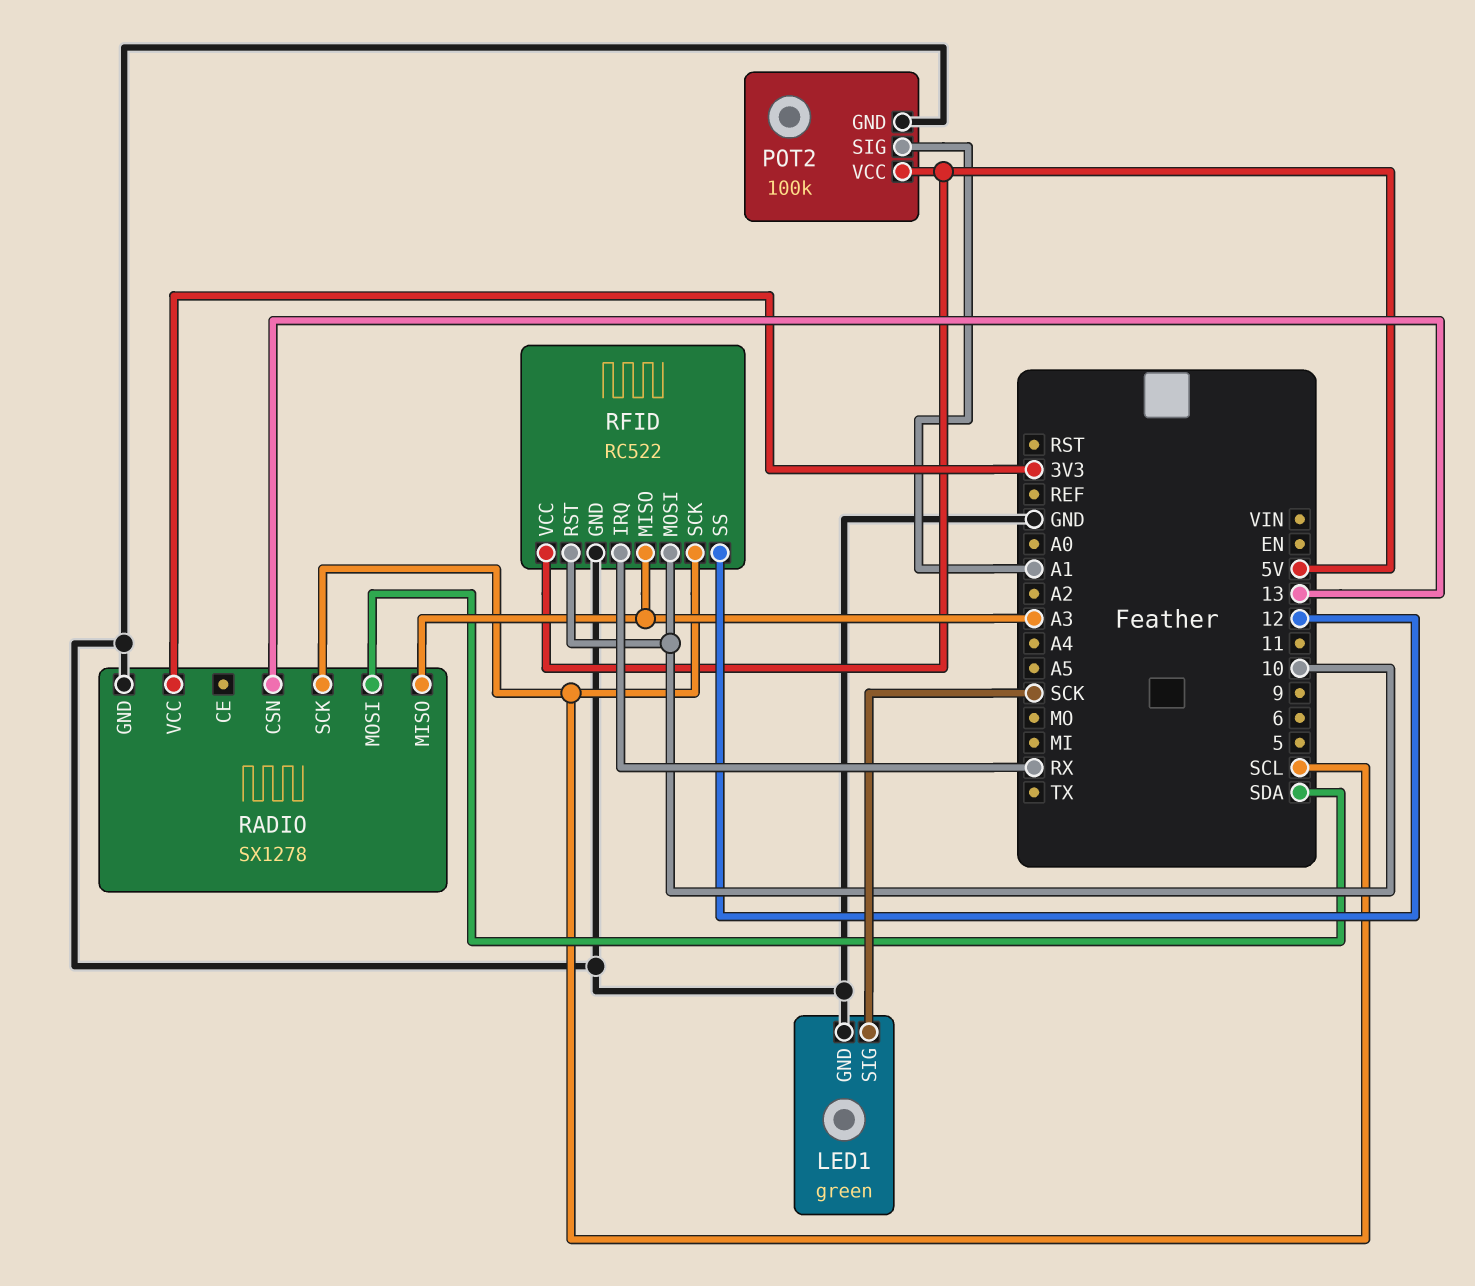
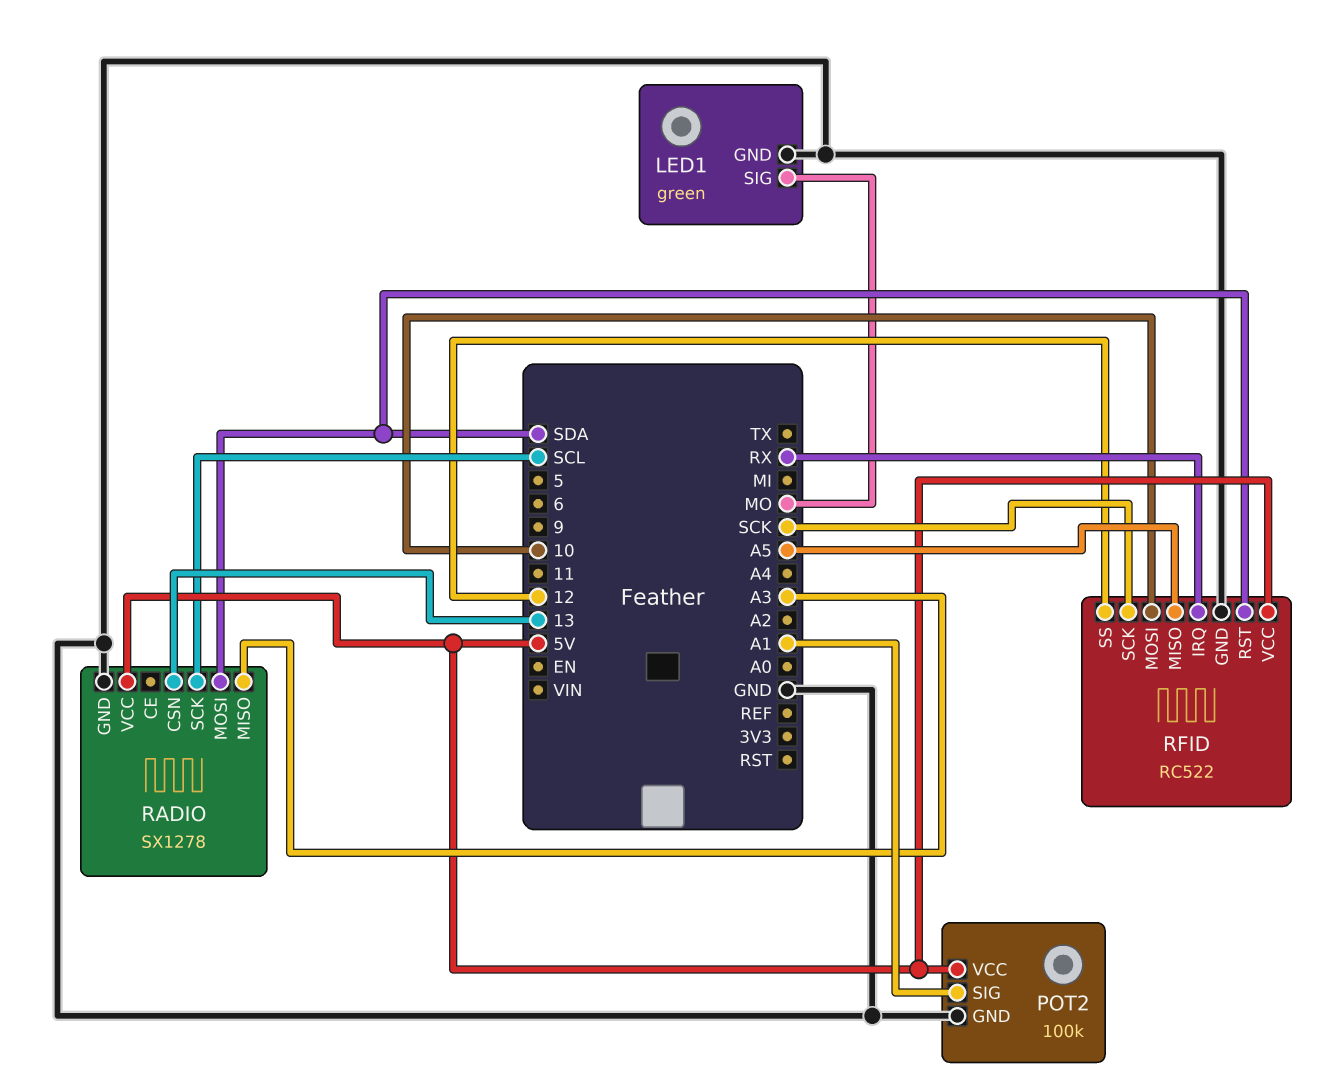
LED1 pin SIG: SCK -> MO
RADIO pin VCC: 3V3 -> 5V
RFID pin MISO: A3 -> A5
RFID pin RST: 10 -> SDA
RFID pin SCK: SCL -> SCK

